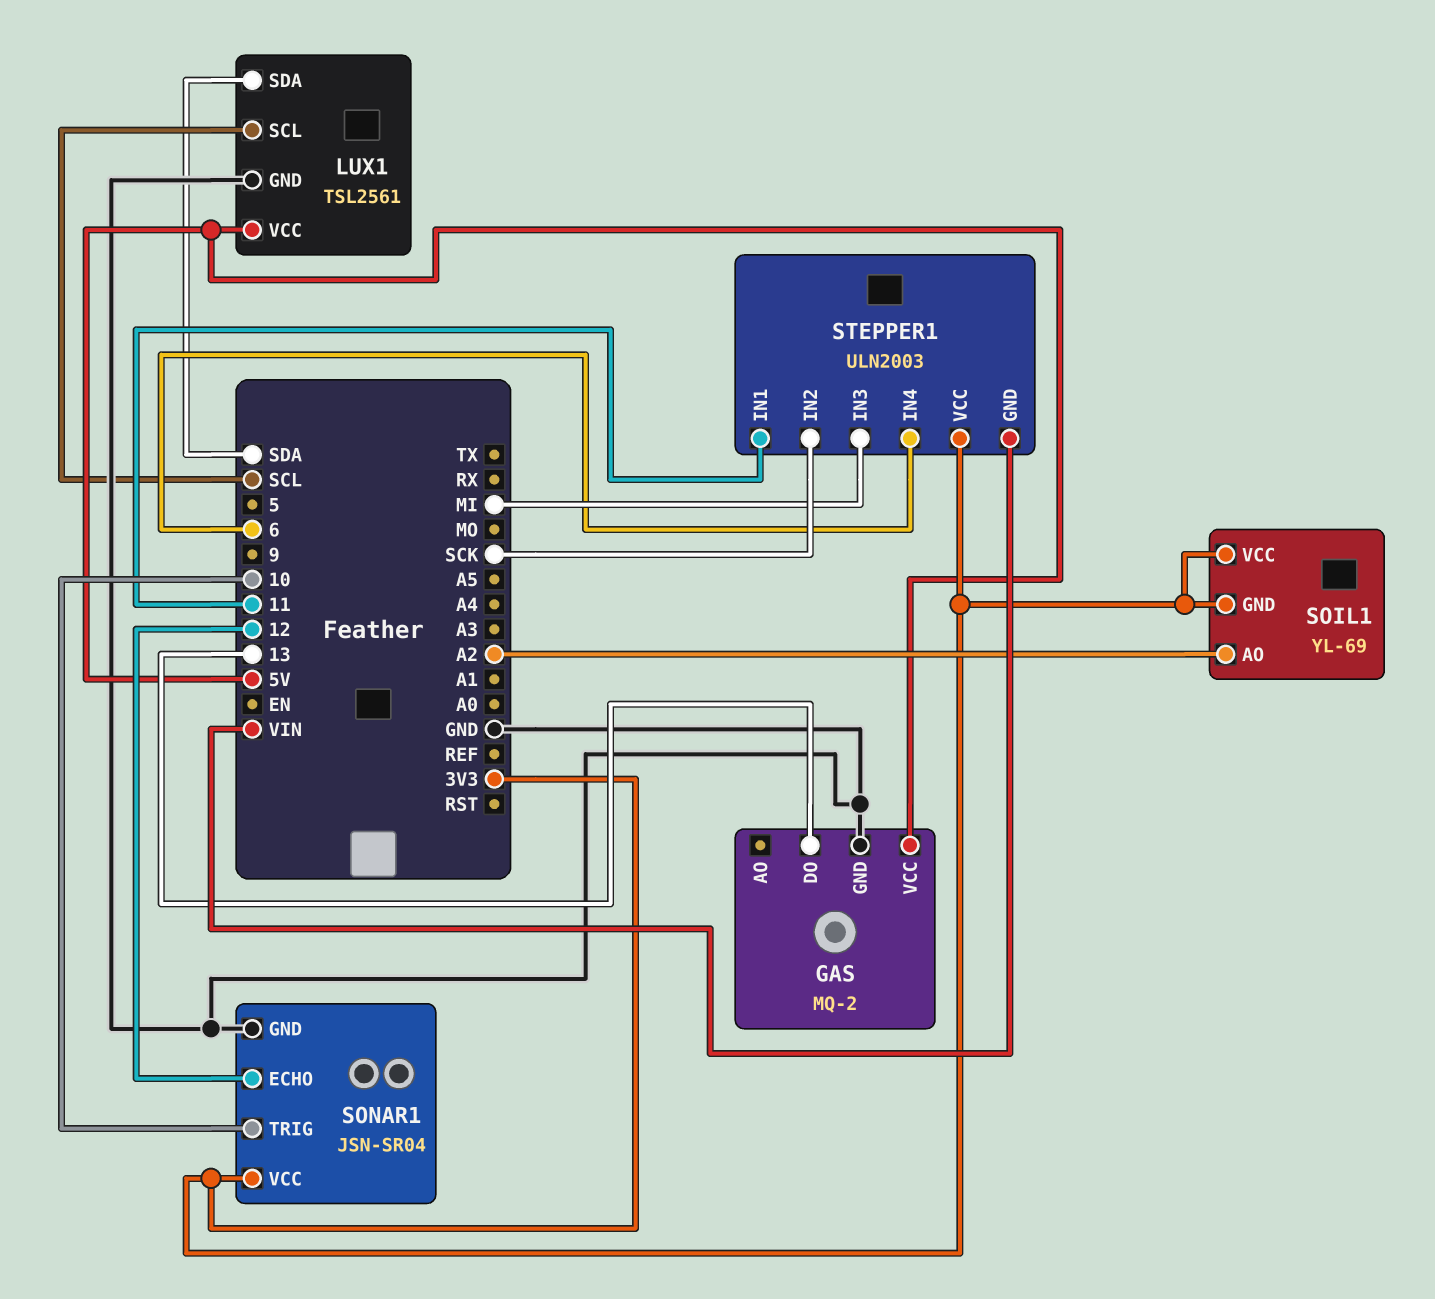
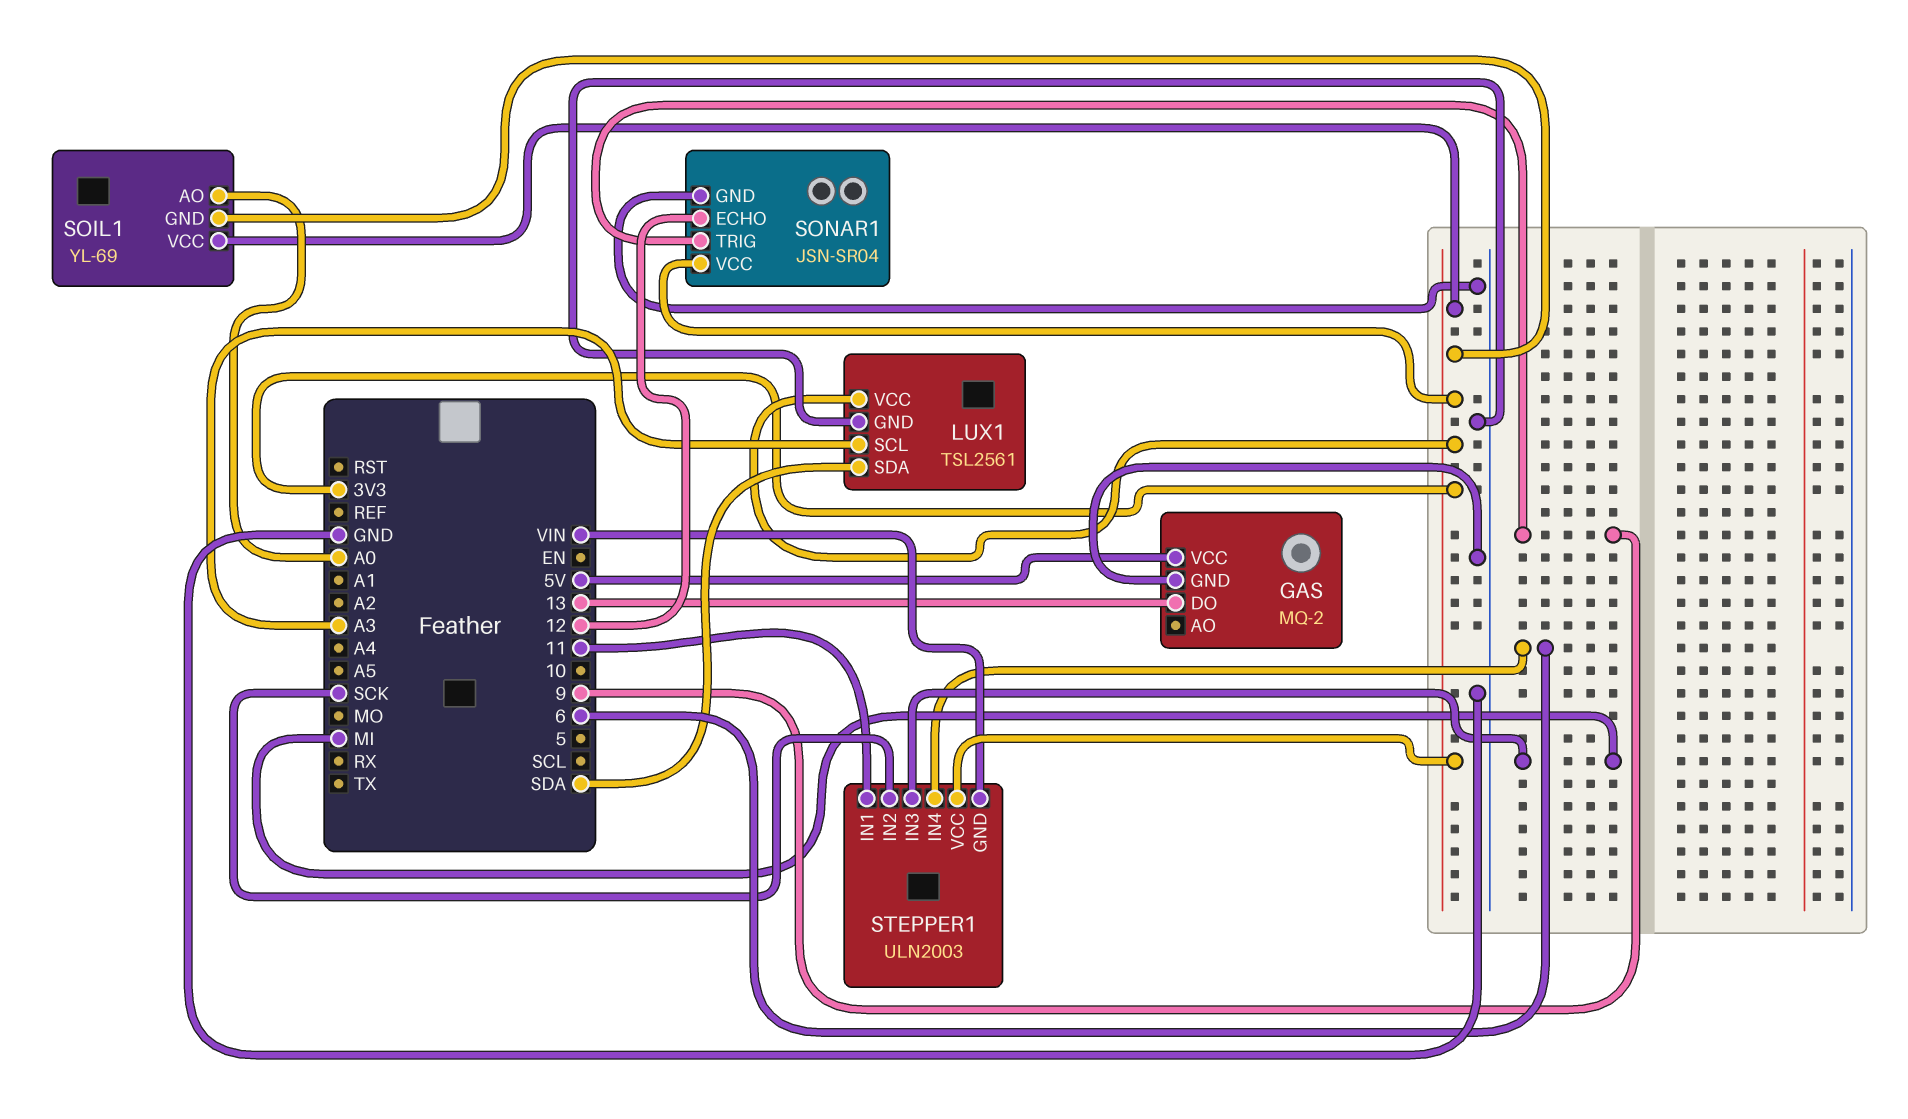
LUX1 pin SCL: SCL -> A3
LUX1 pin VCC: 5V -> 3V3
SOIL1 pin AO: A2 -> A0
SONAR1 pin TRIG: 10 -> 9

